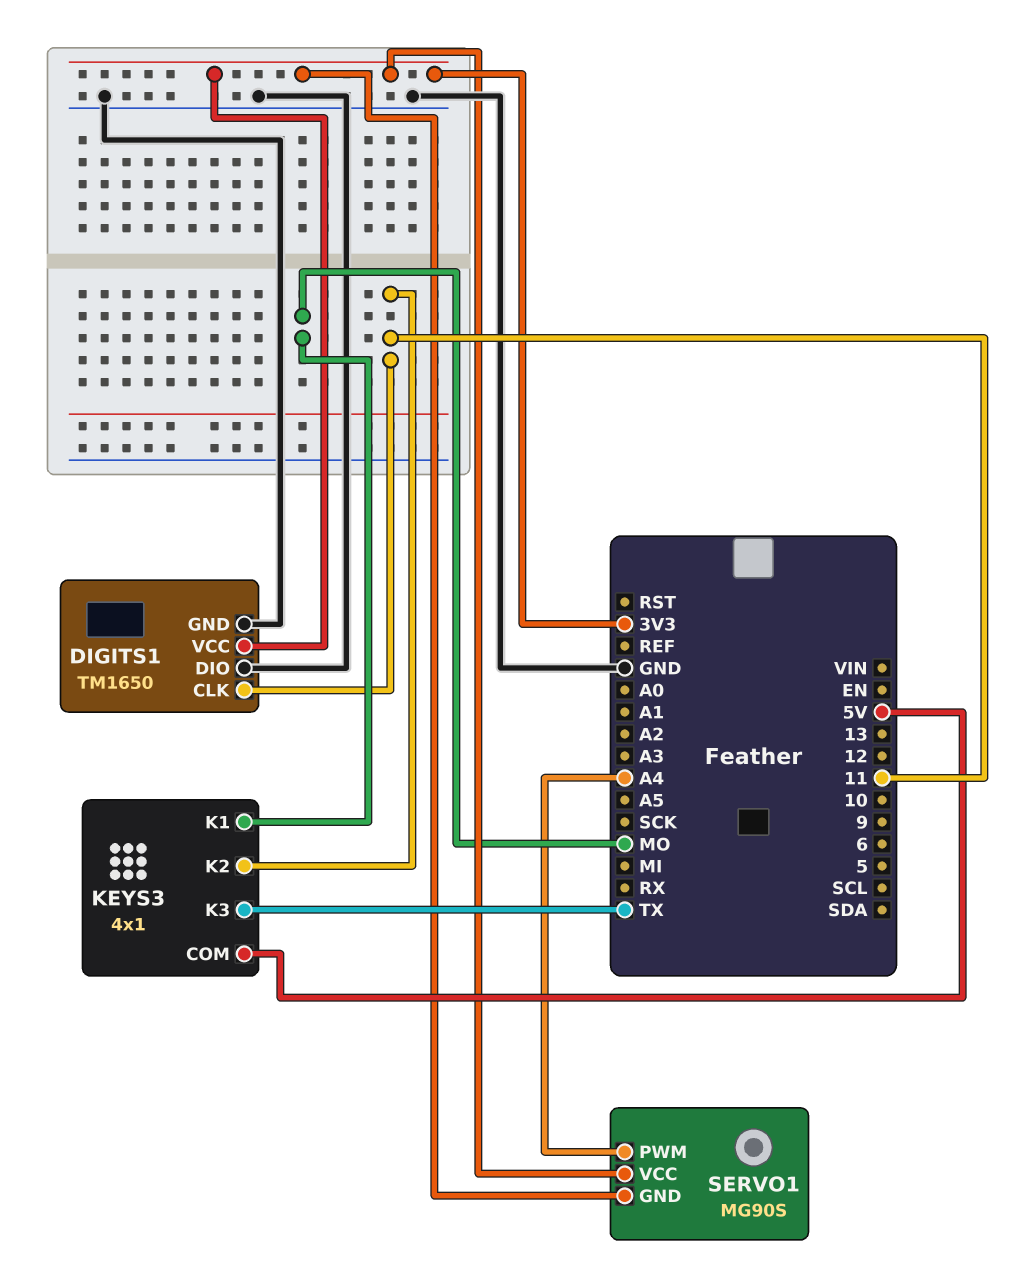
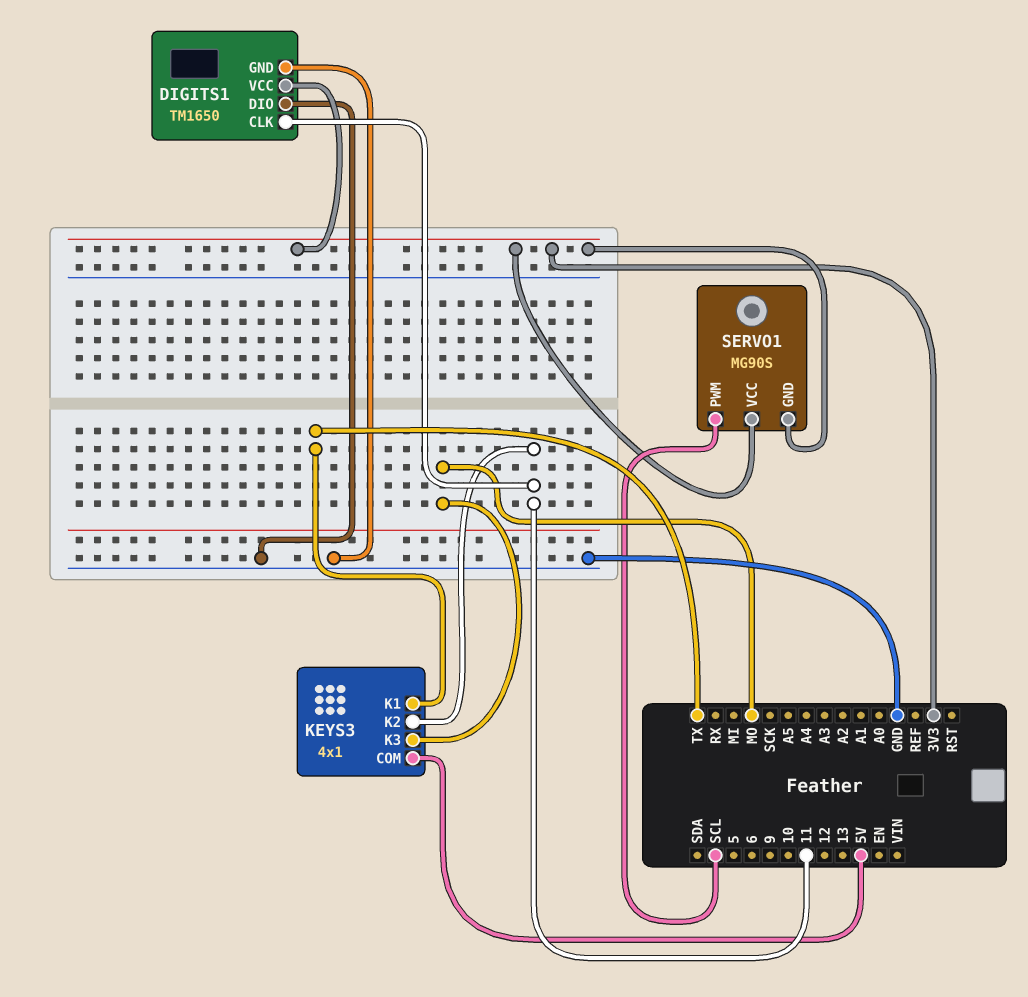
KEYS3 pin K1: MO -> TX
KEYS3 pin K3: TX -> MO
SERVO1 pin PWM: A4 -> SCL

